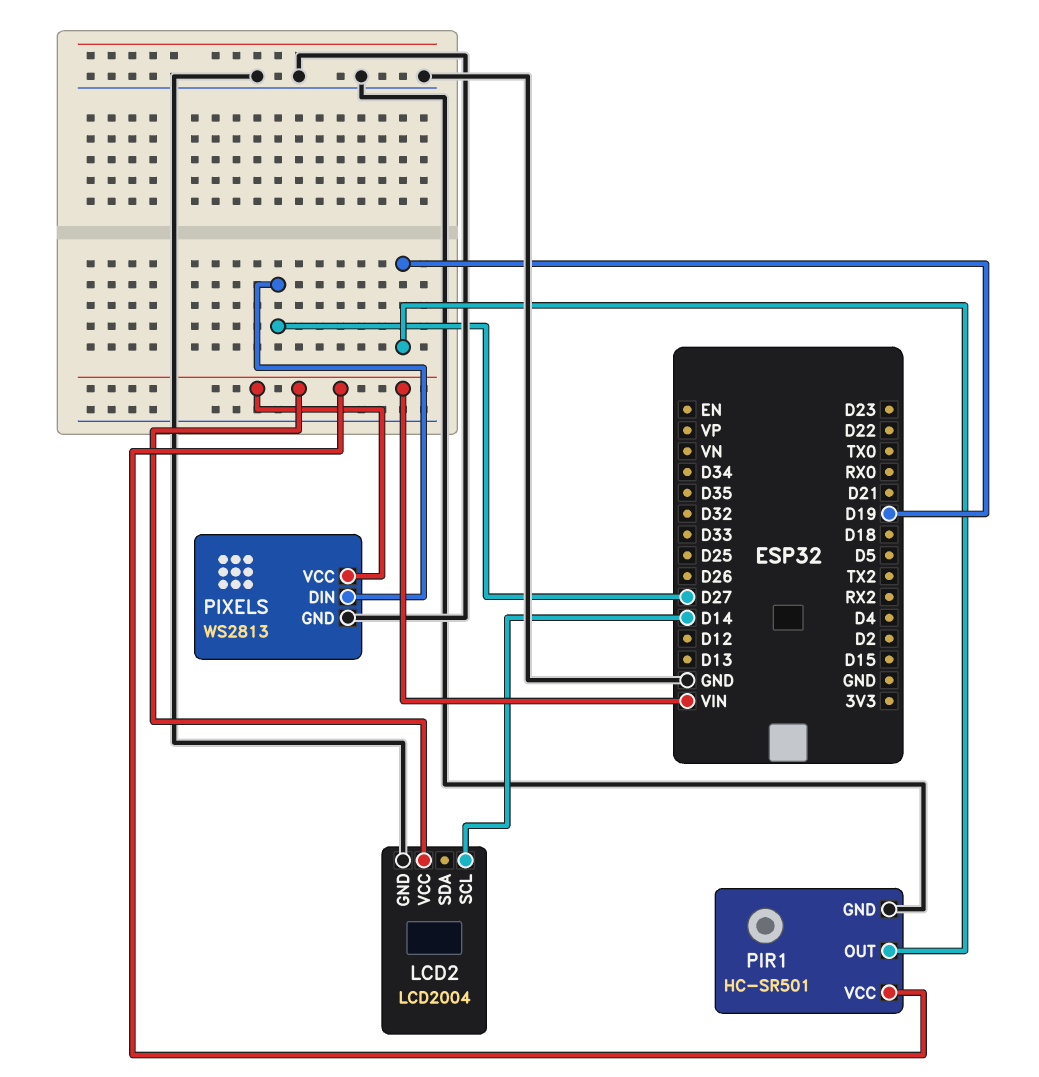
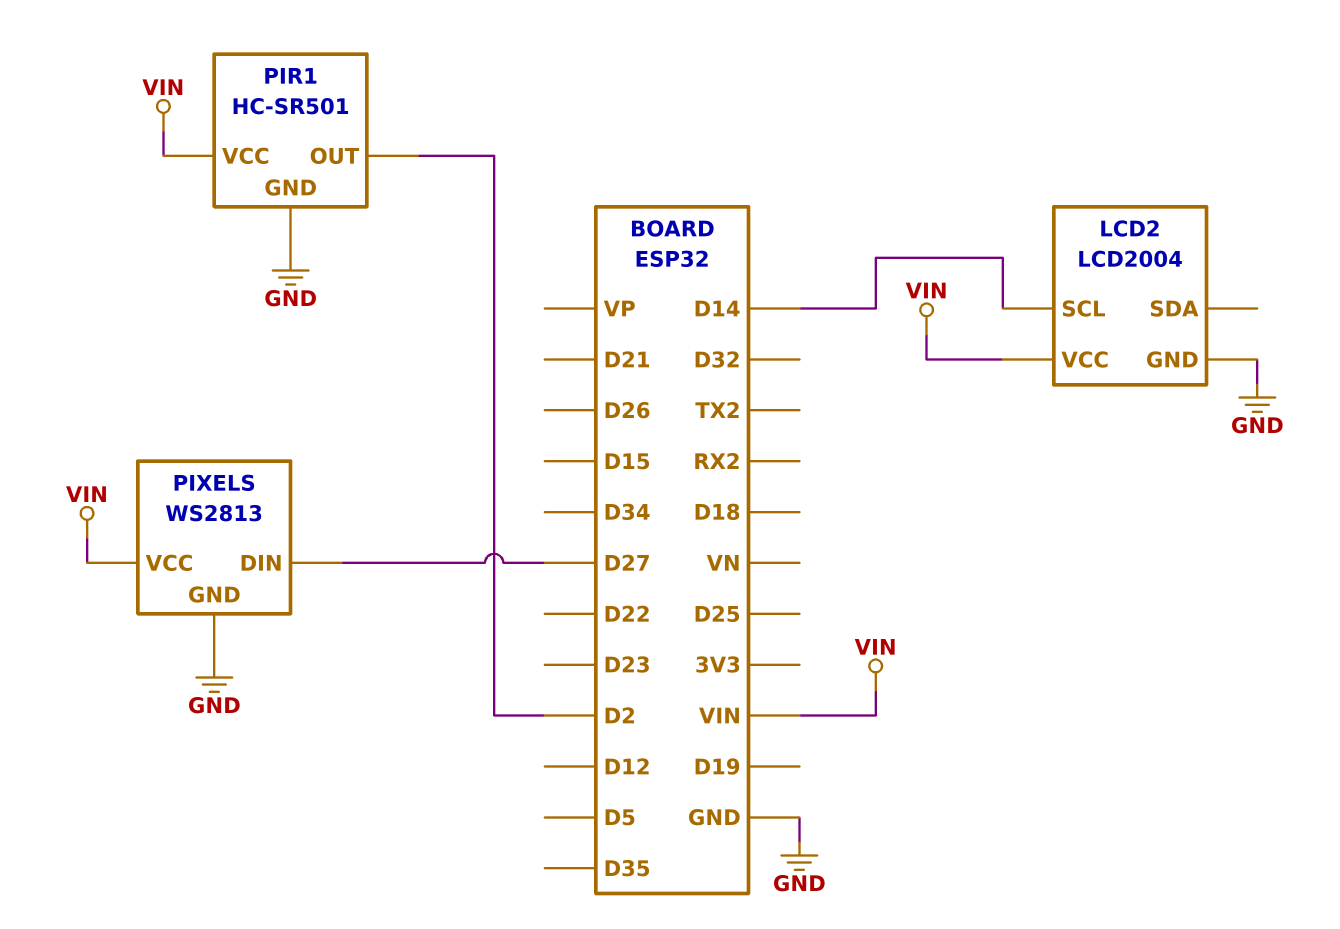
PIR1 pin OUT: D19 -> D2

